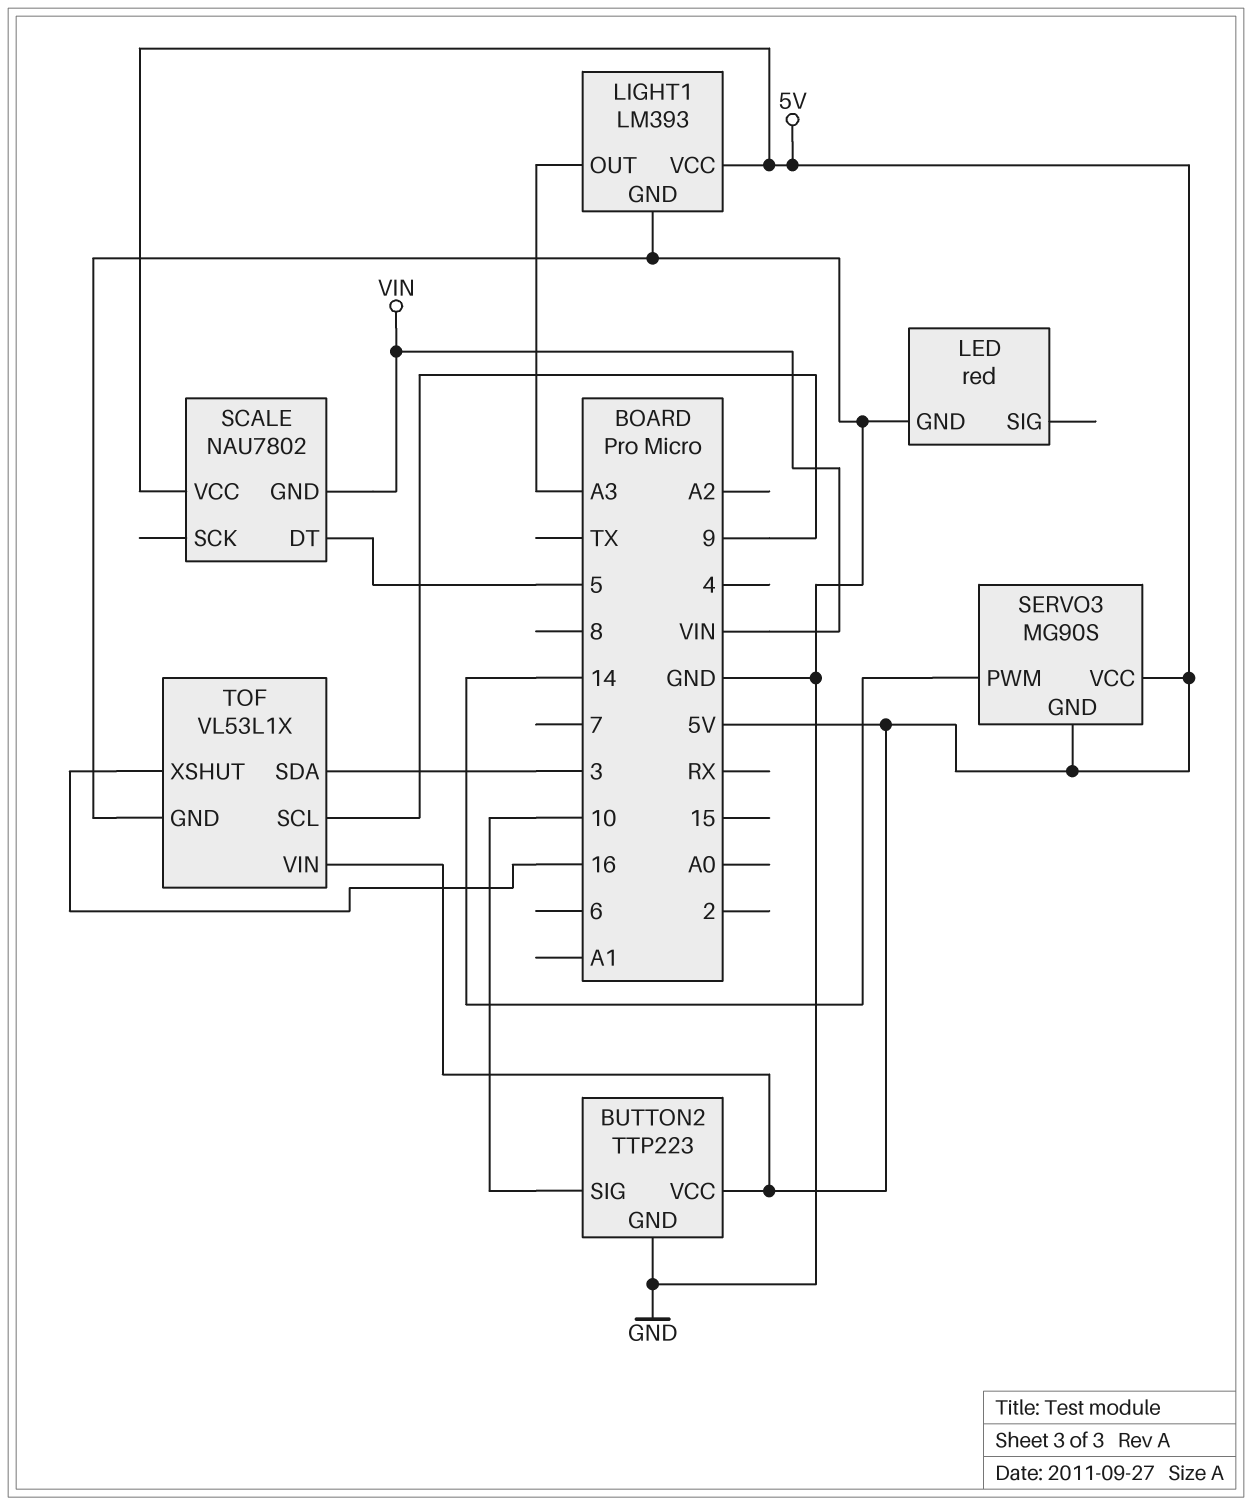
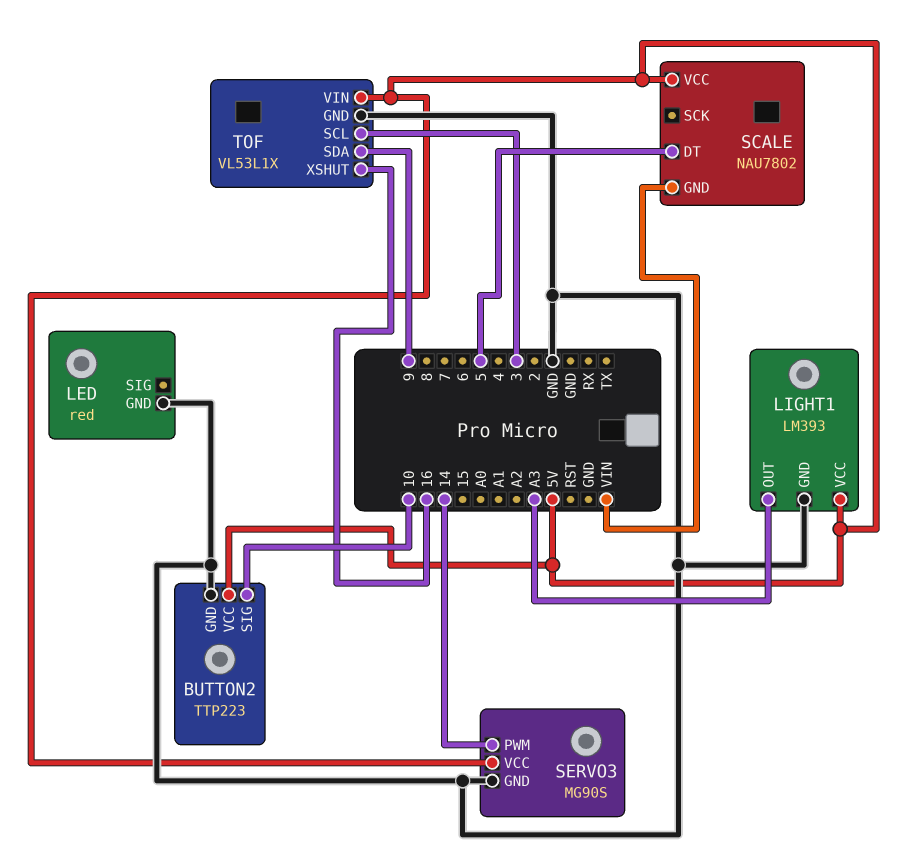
SERVO3 pin GND: 5V -> GND
TOF pin SCL: 9 -> 3
TOF pin SDA: 3 -> 9

